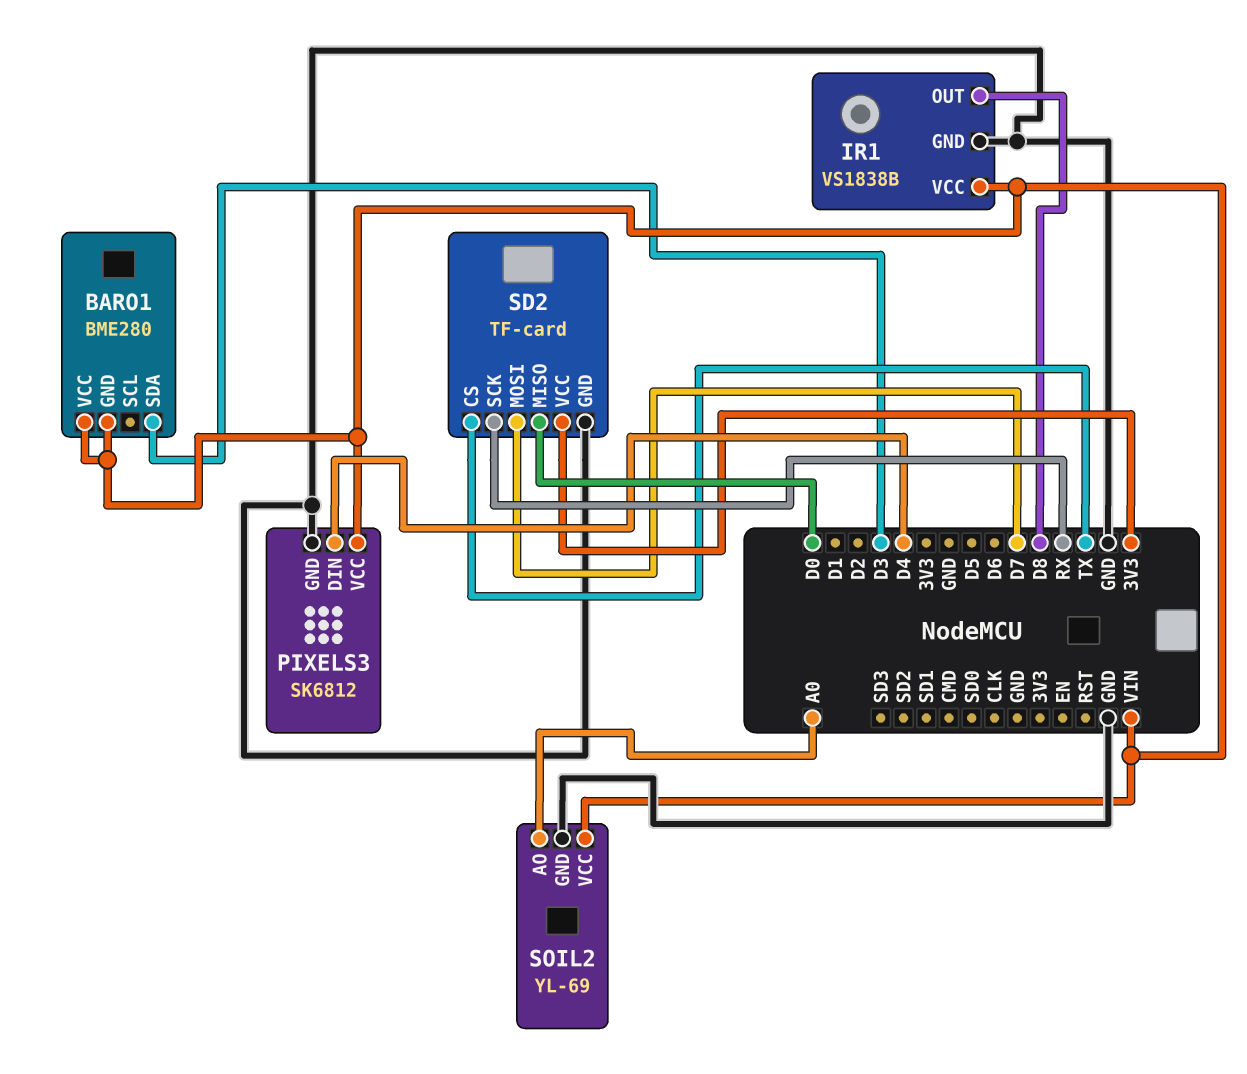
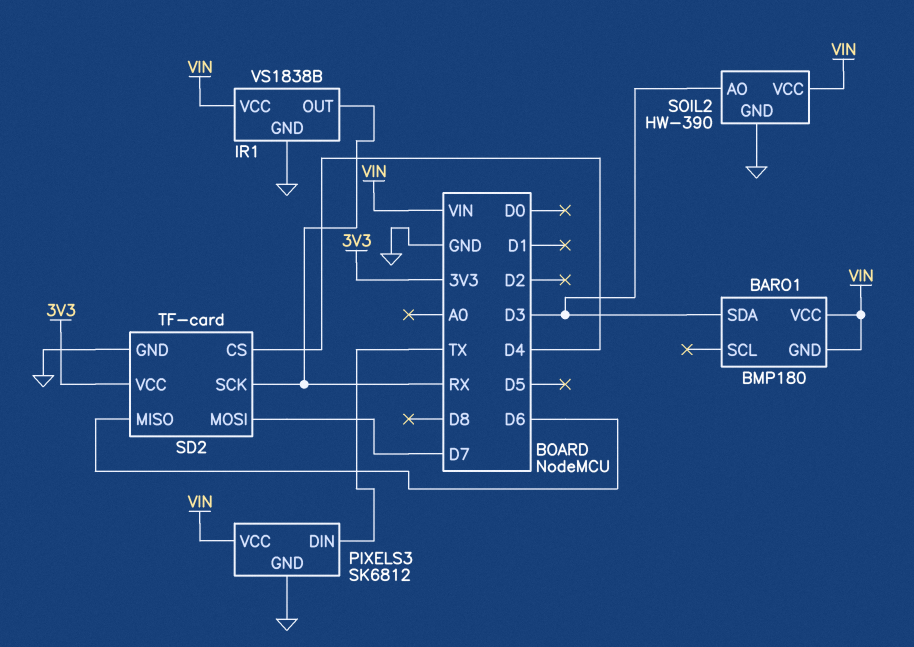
BARO1: BME280 -> BMP180
IR1 pin OUT: D8 -> RX
PIXELS3 pin DIN: D4 -> TX
SD2 pin CS: TX -> D4
SD2 pin MISO: D0 -> D6
SOIL2: YL-69 -> HW-390
SOIL2 pin AO: A0 -> D3

